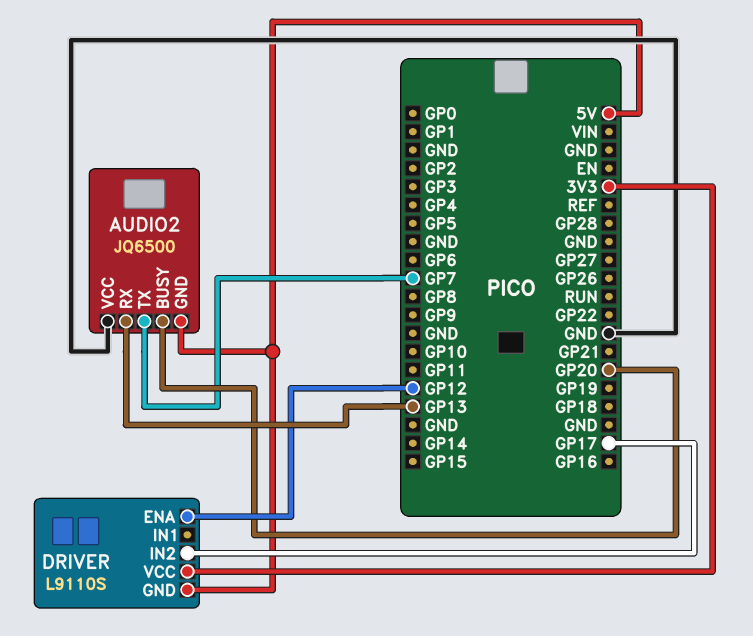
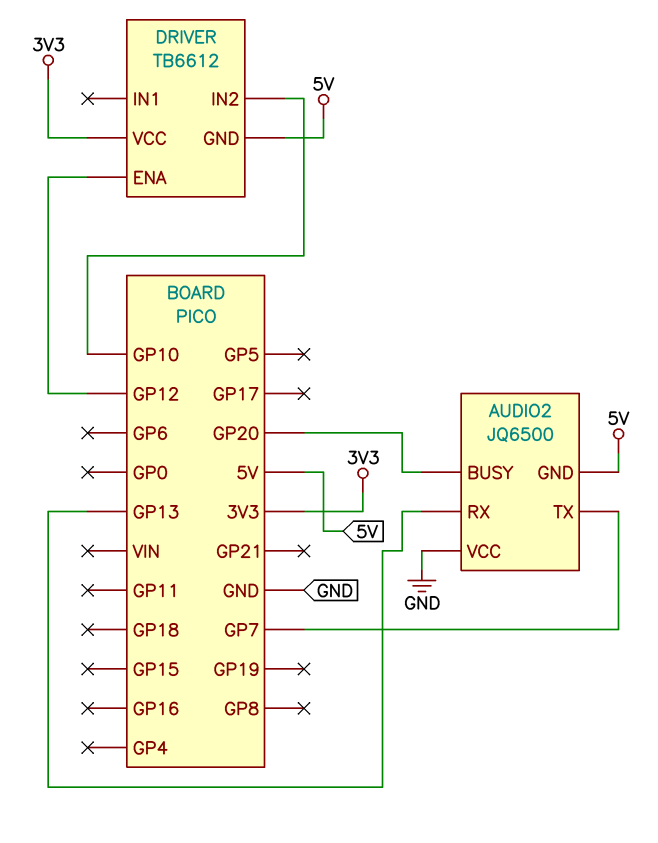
DRIVER: L9110S -> TB6612
DRIVER pin IN2: GP17 -> GP10

